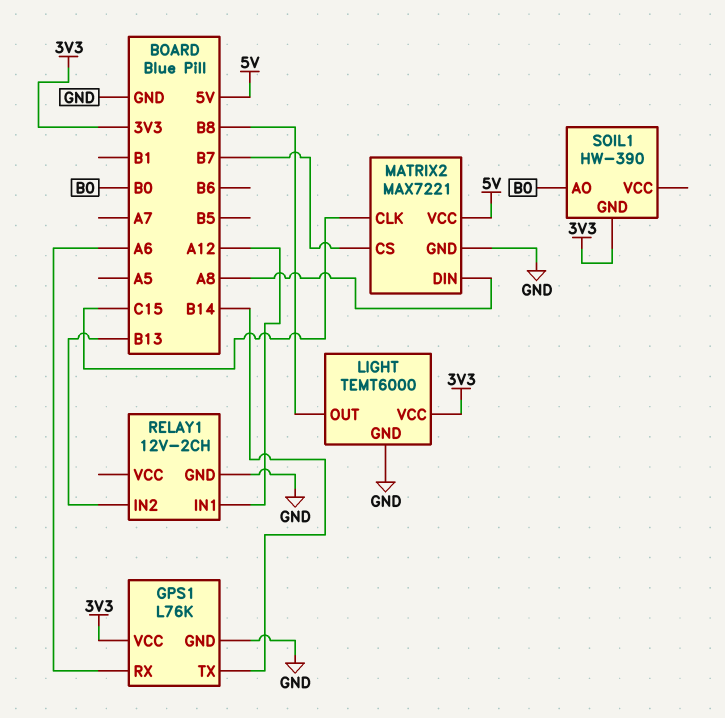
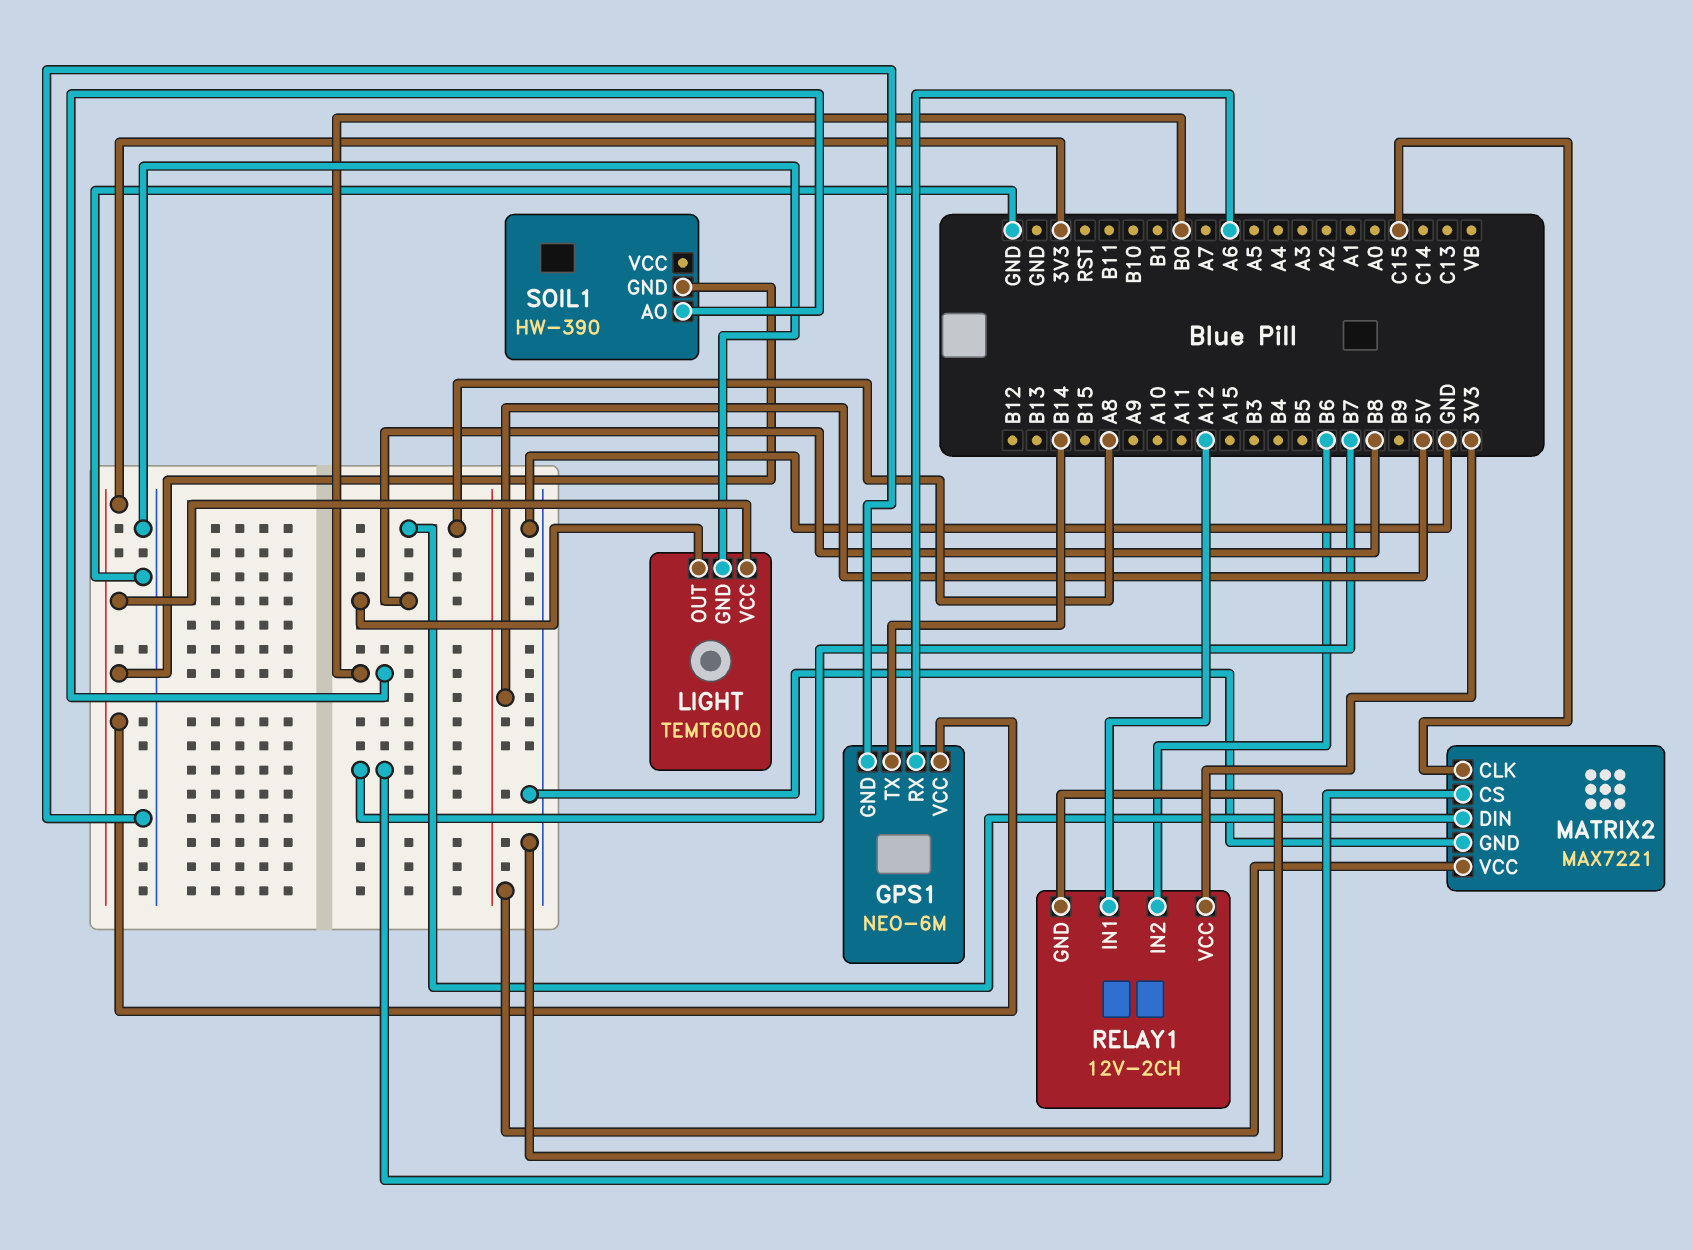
GPS1: L76K -> NEO-6M
RELAY1 pin IN2: B13 -> B6
RELAY1 pin VCC: none -> 3V3

